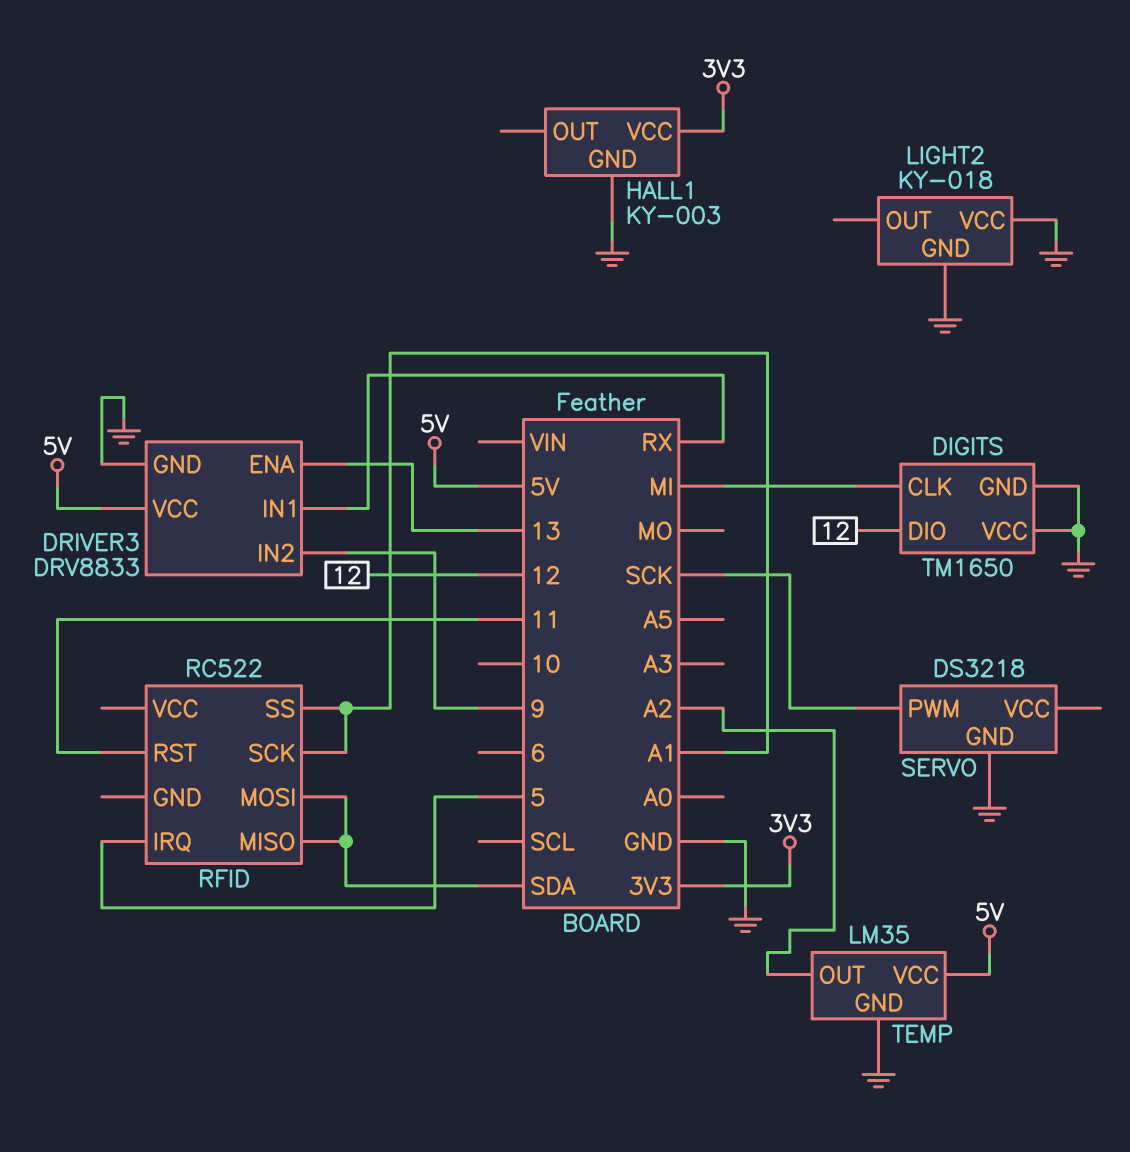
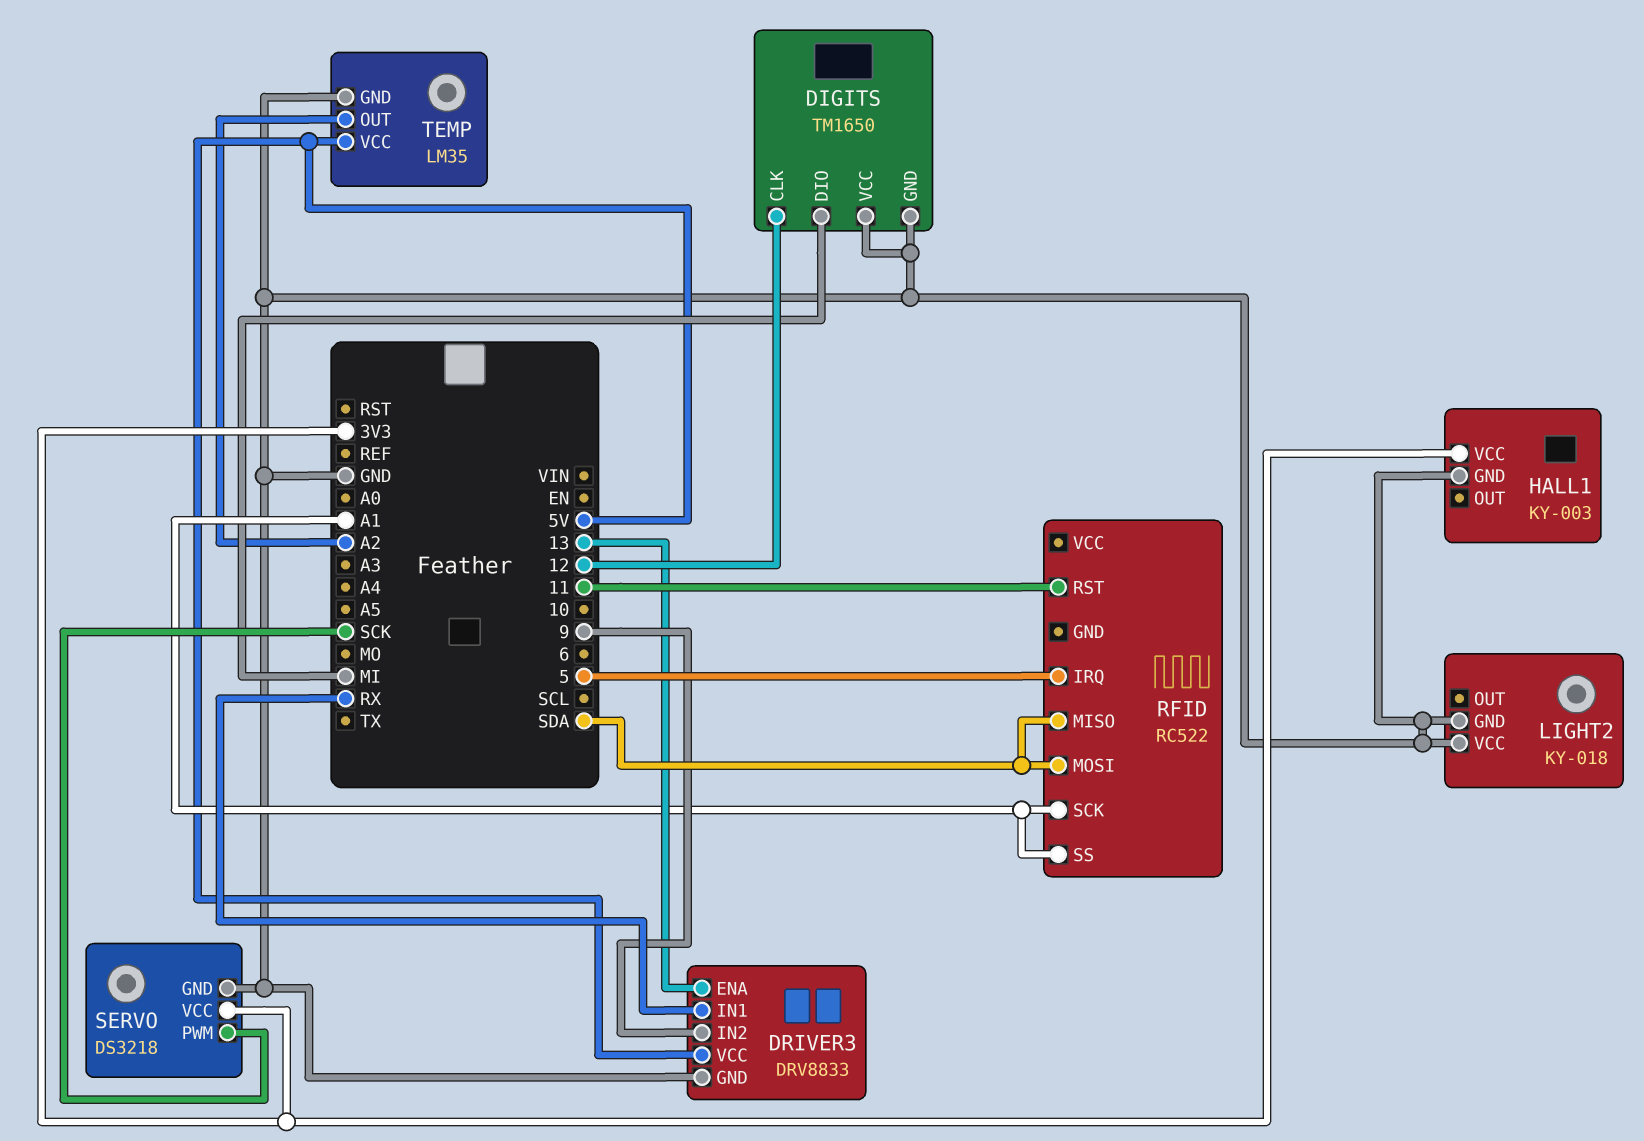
DIGITS pin CLK: MI -> 12
DIGITS pin DIO: 12 -> MI
SERVO pin VCC: none -> 3V3

